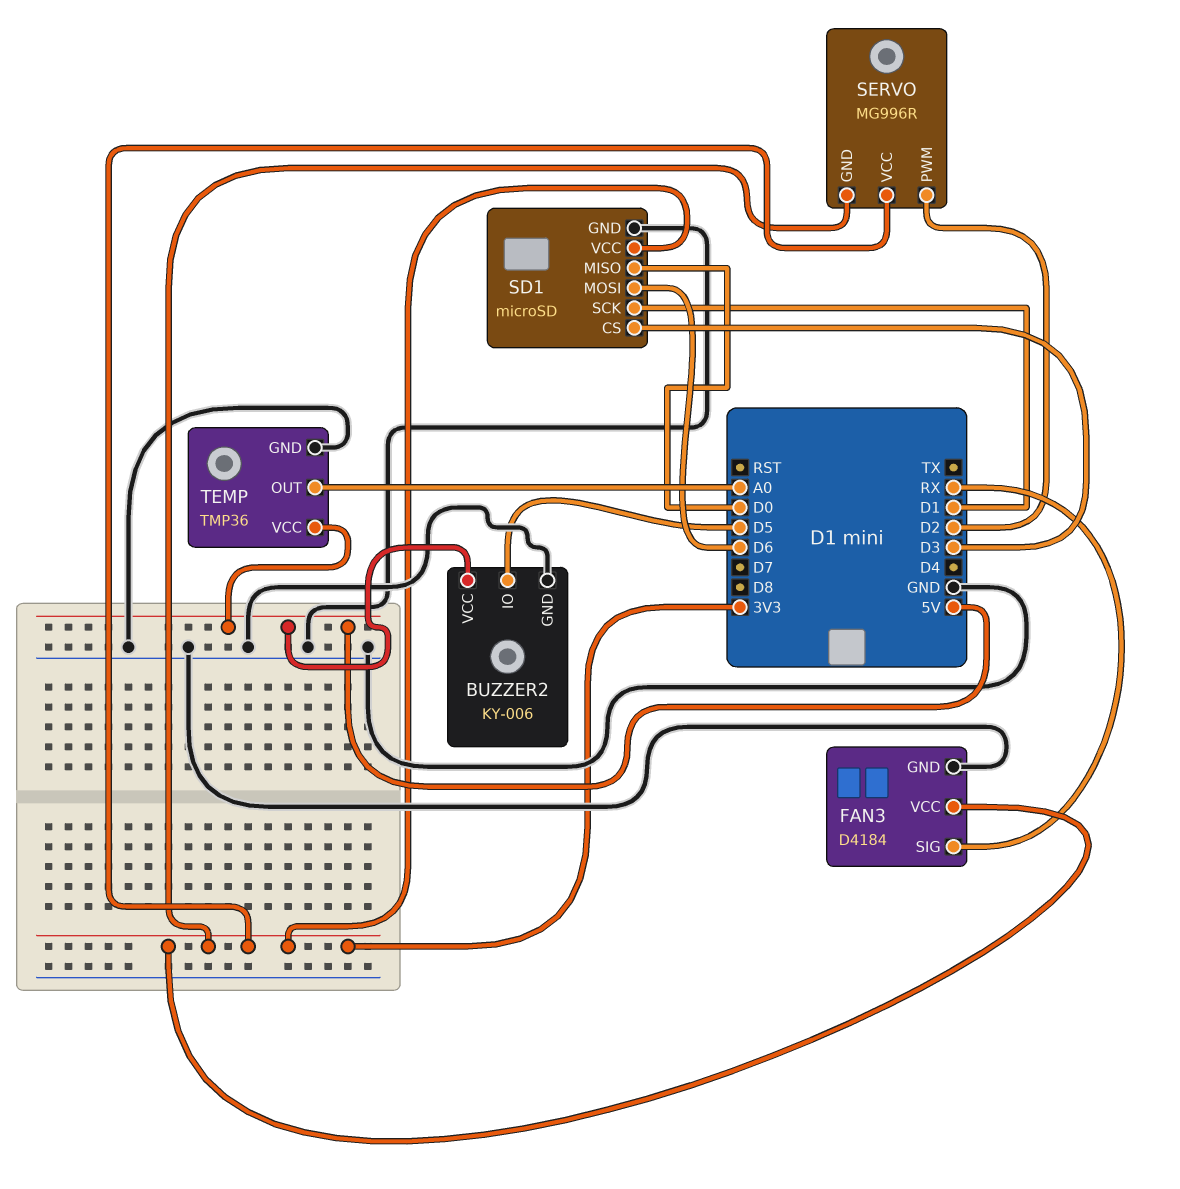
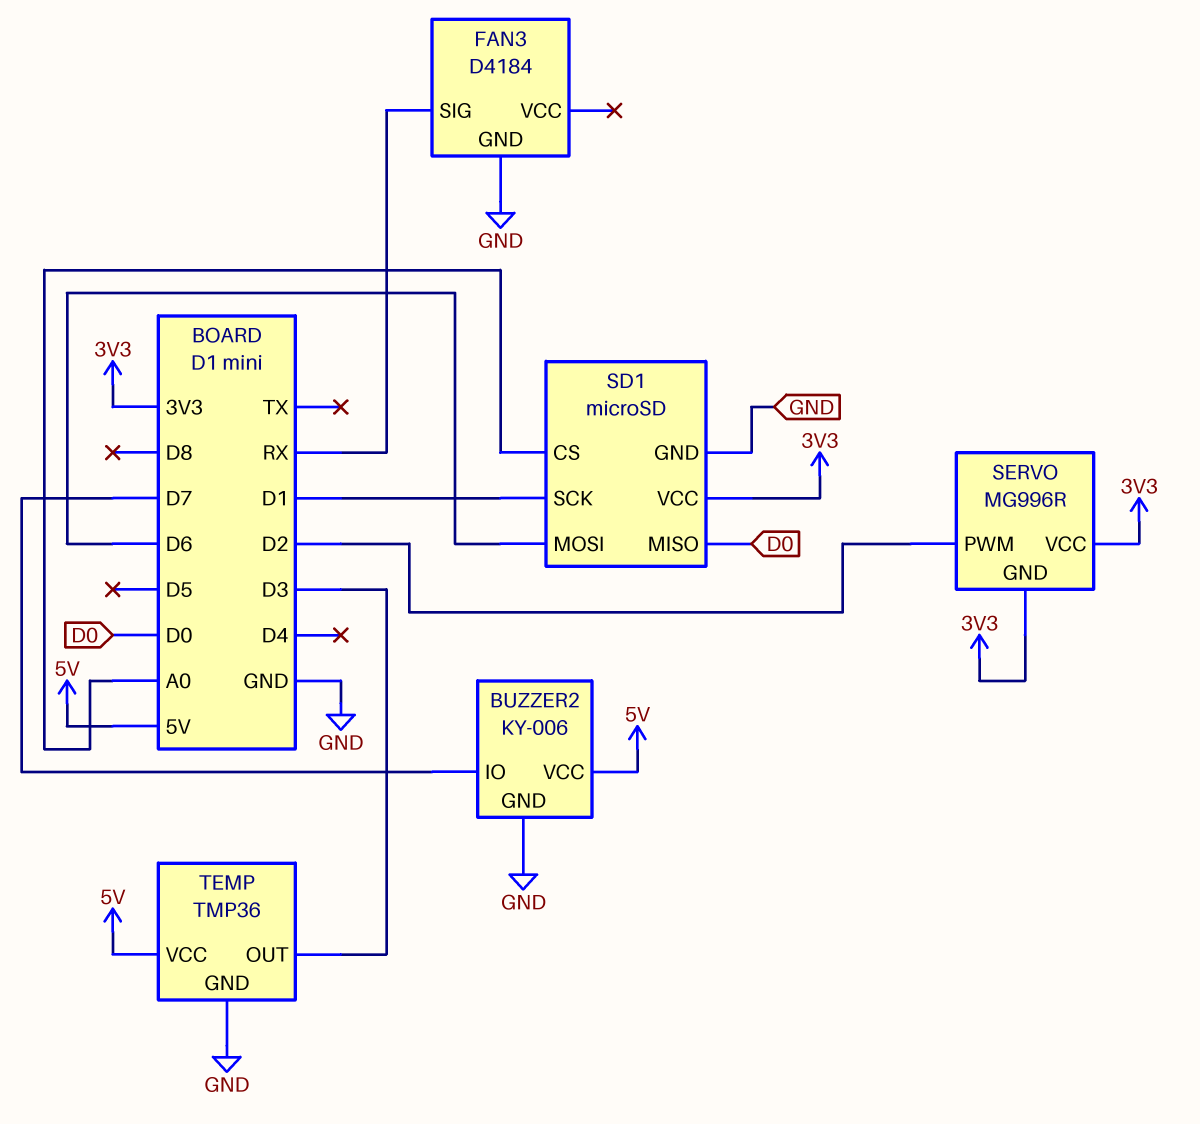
BUZZER2 pin IO: D5 -> D7
FAN3 pin VCC: 3V3 -> none
SD1 pin CS: D3 -> A0
TEMP pin OUT: A0 -> D3

